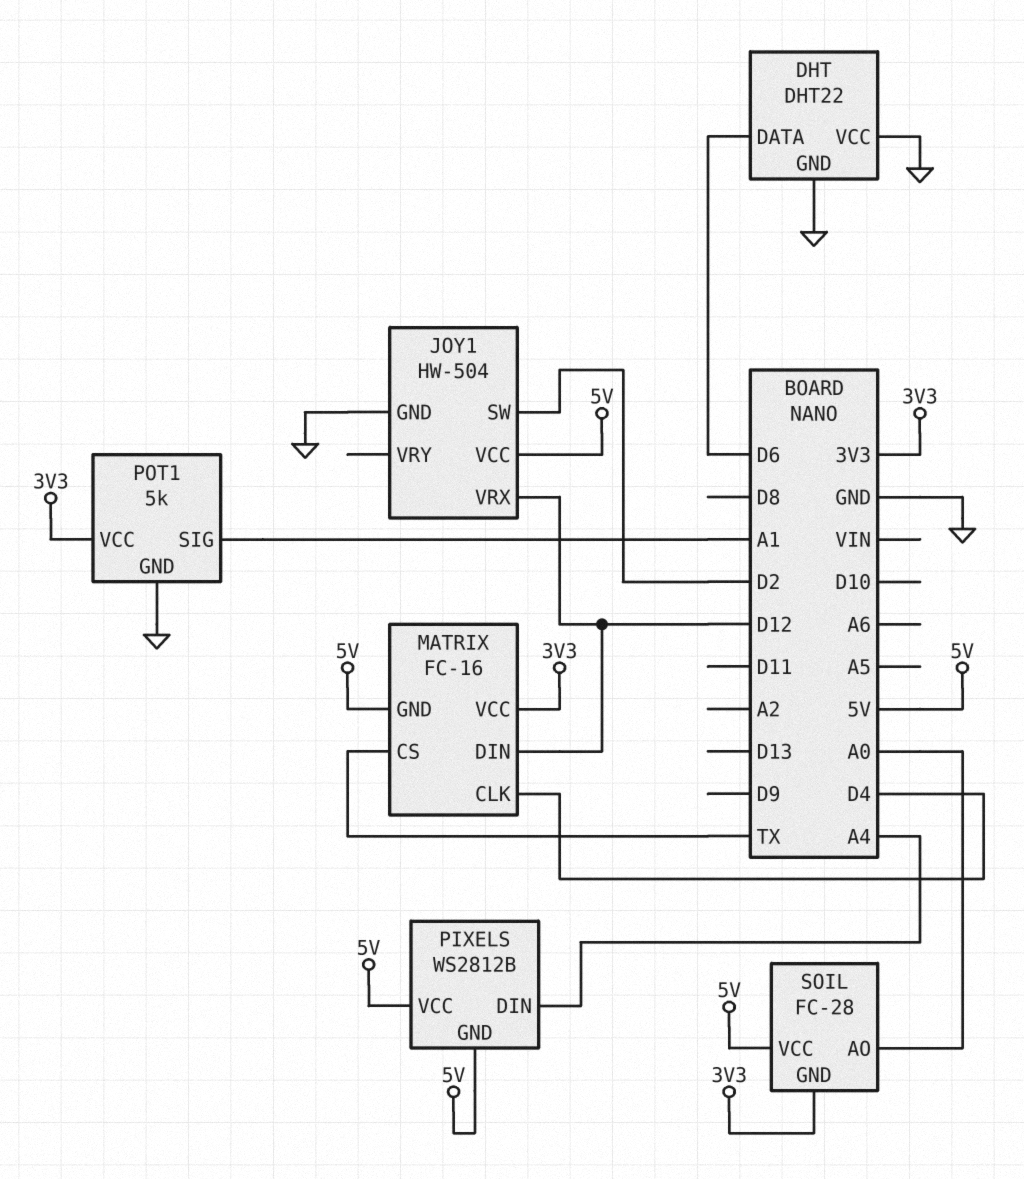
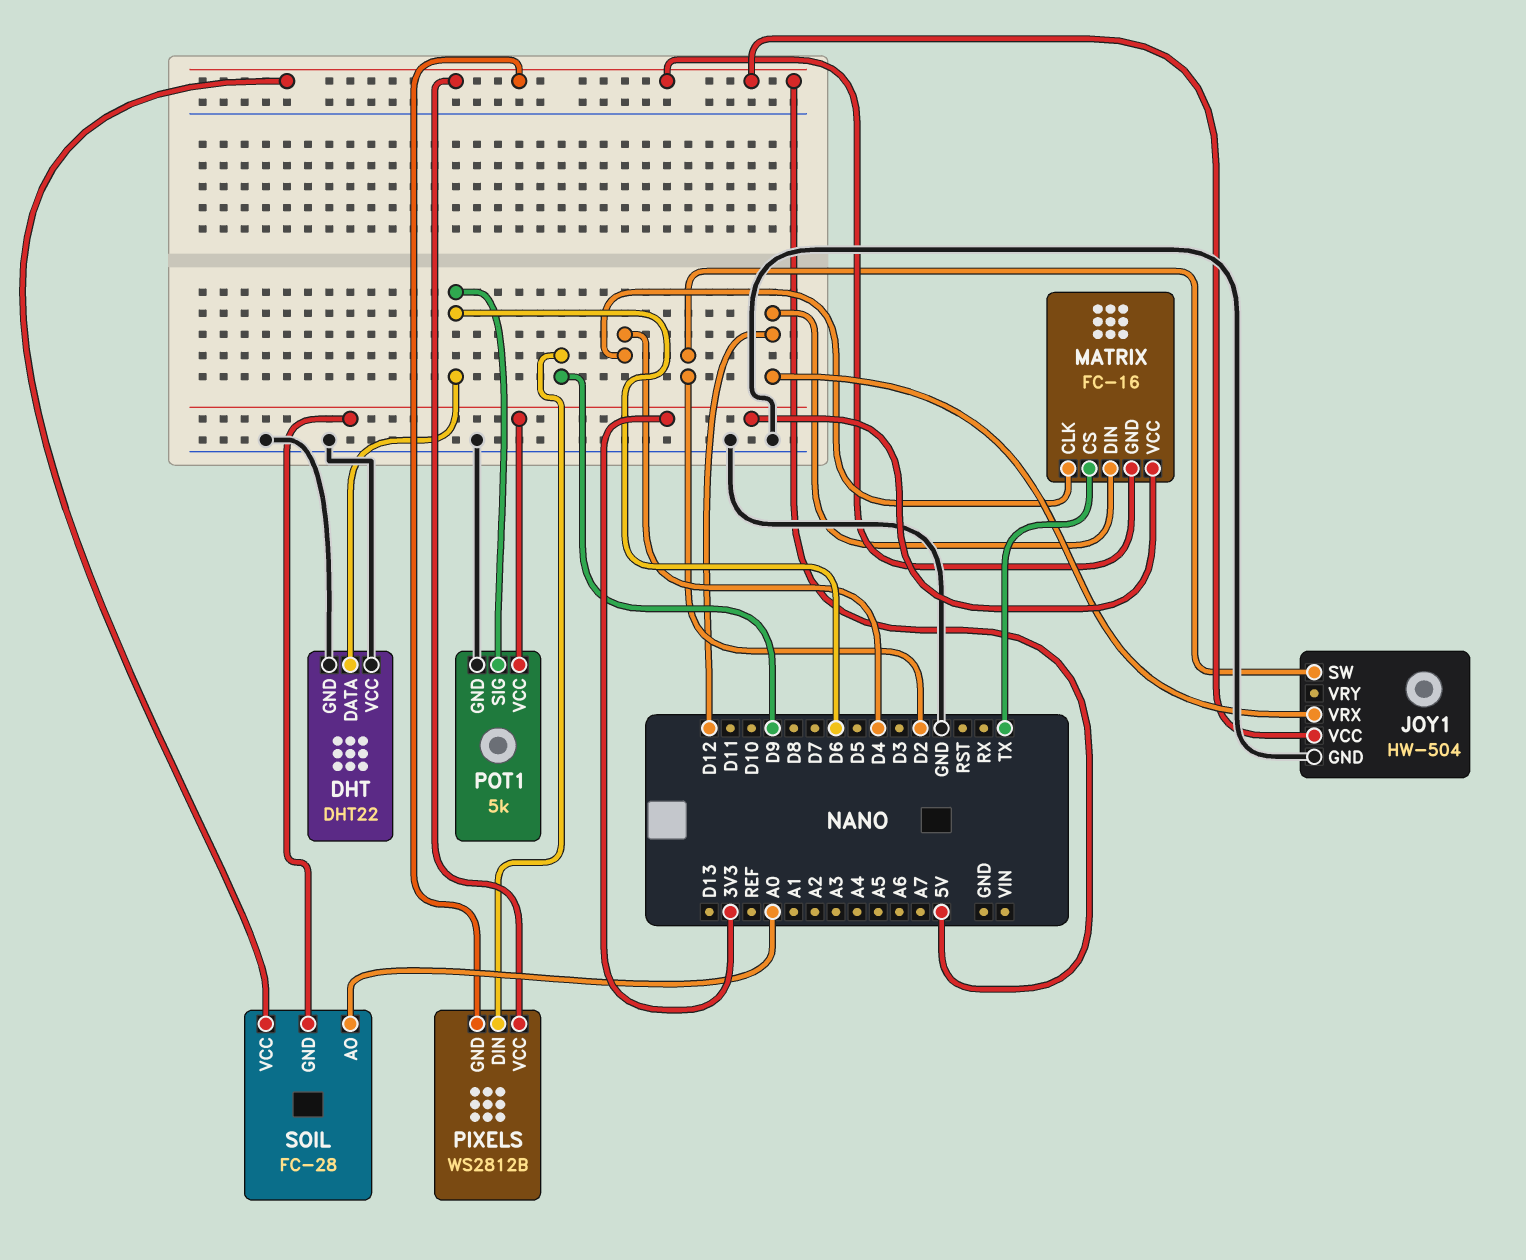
PIXELS pin DIN: A4 -> D9
POT1 pin SIG: A1 -> D6

